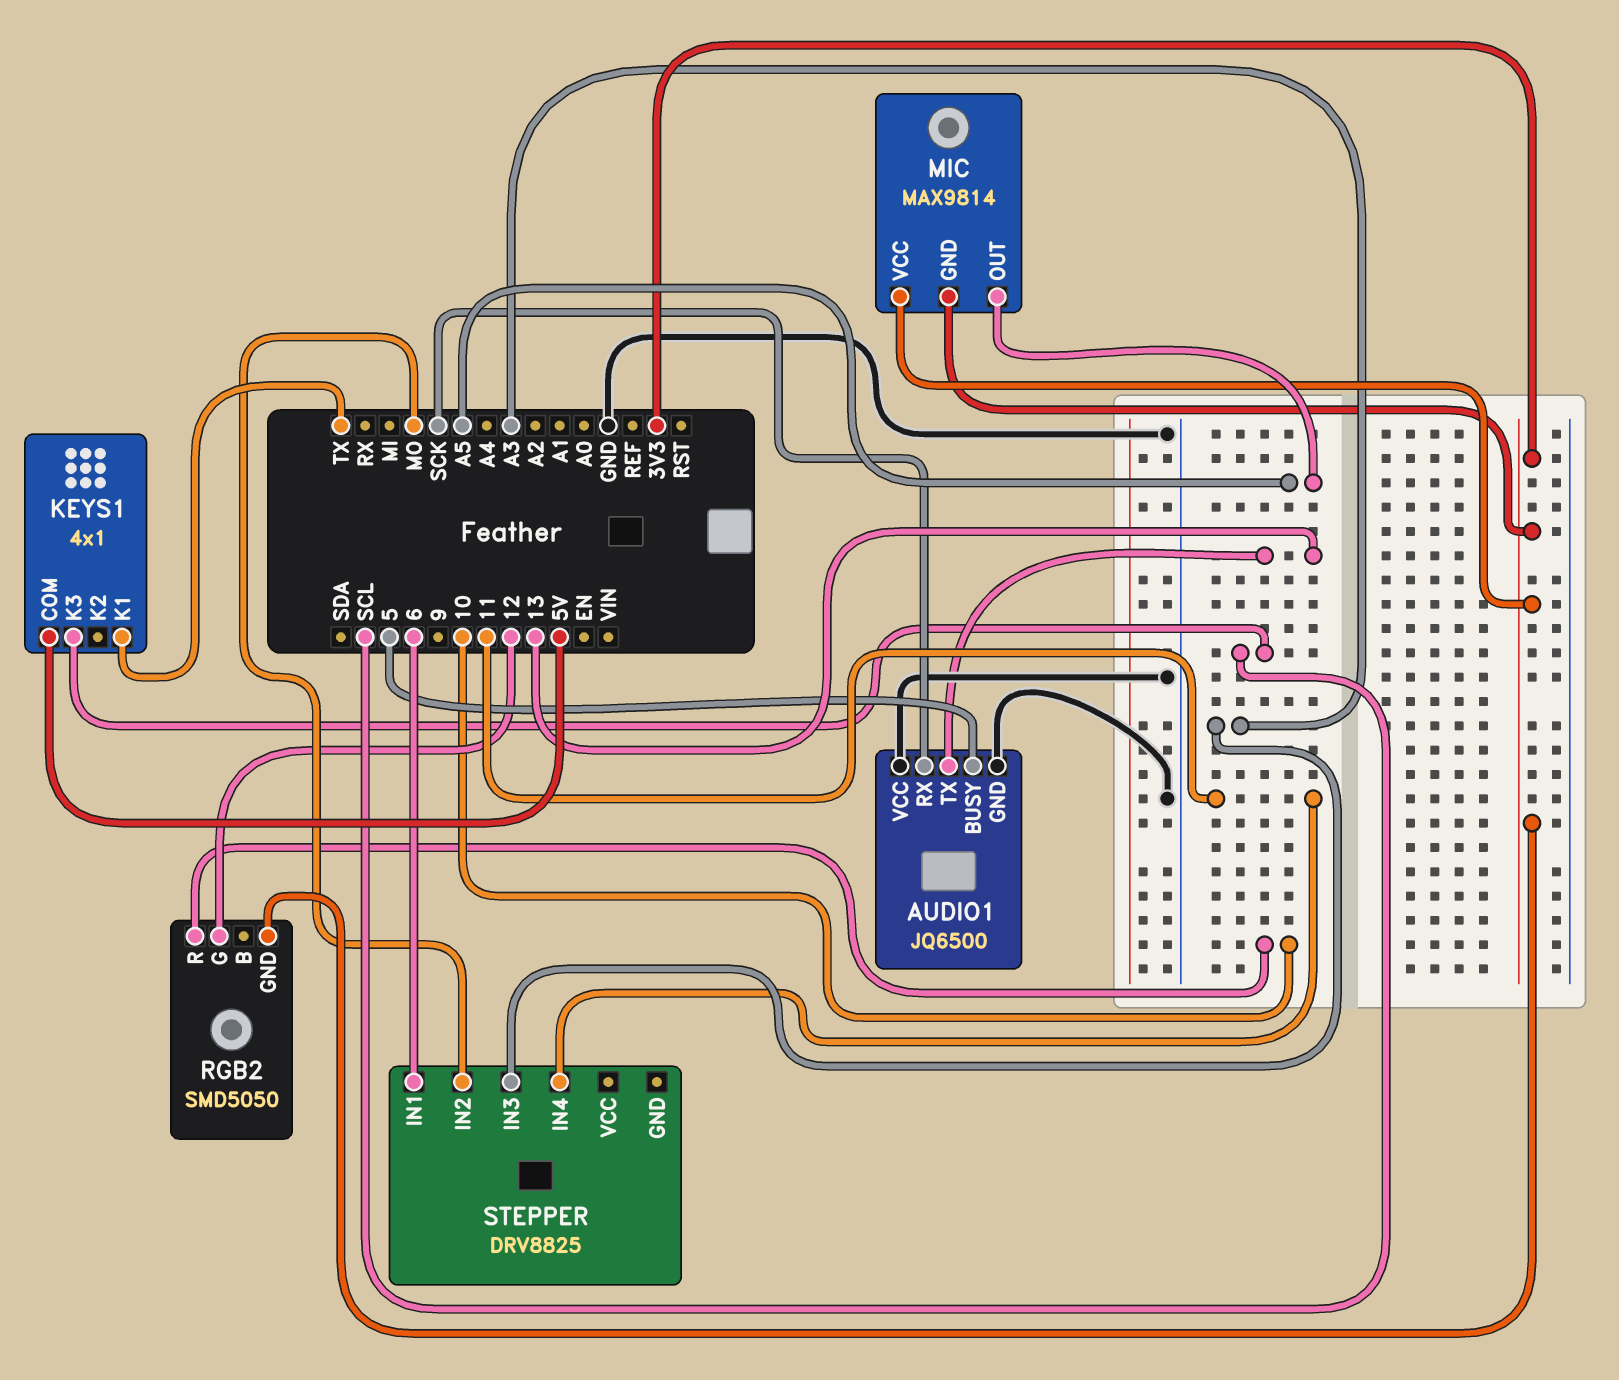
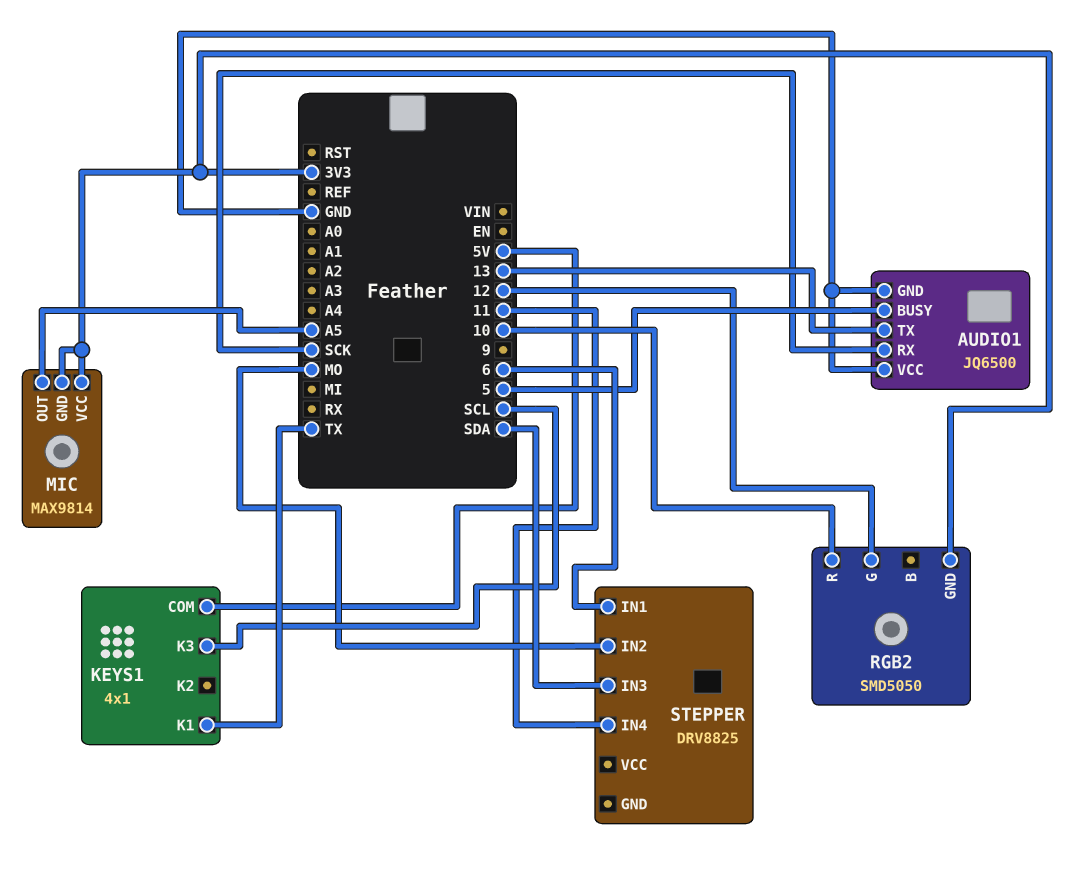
STEPPER pin IN3: A3 -> SDA

